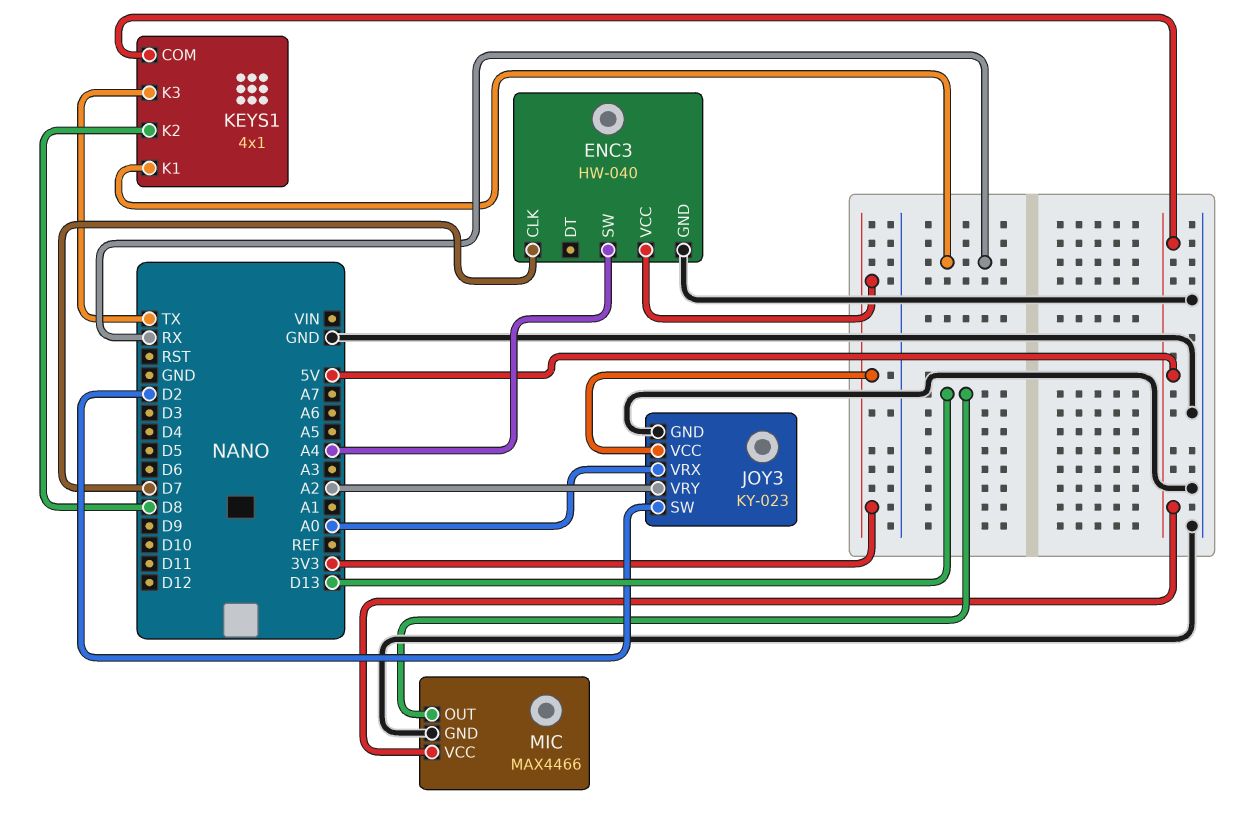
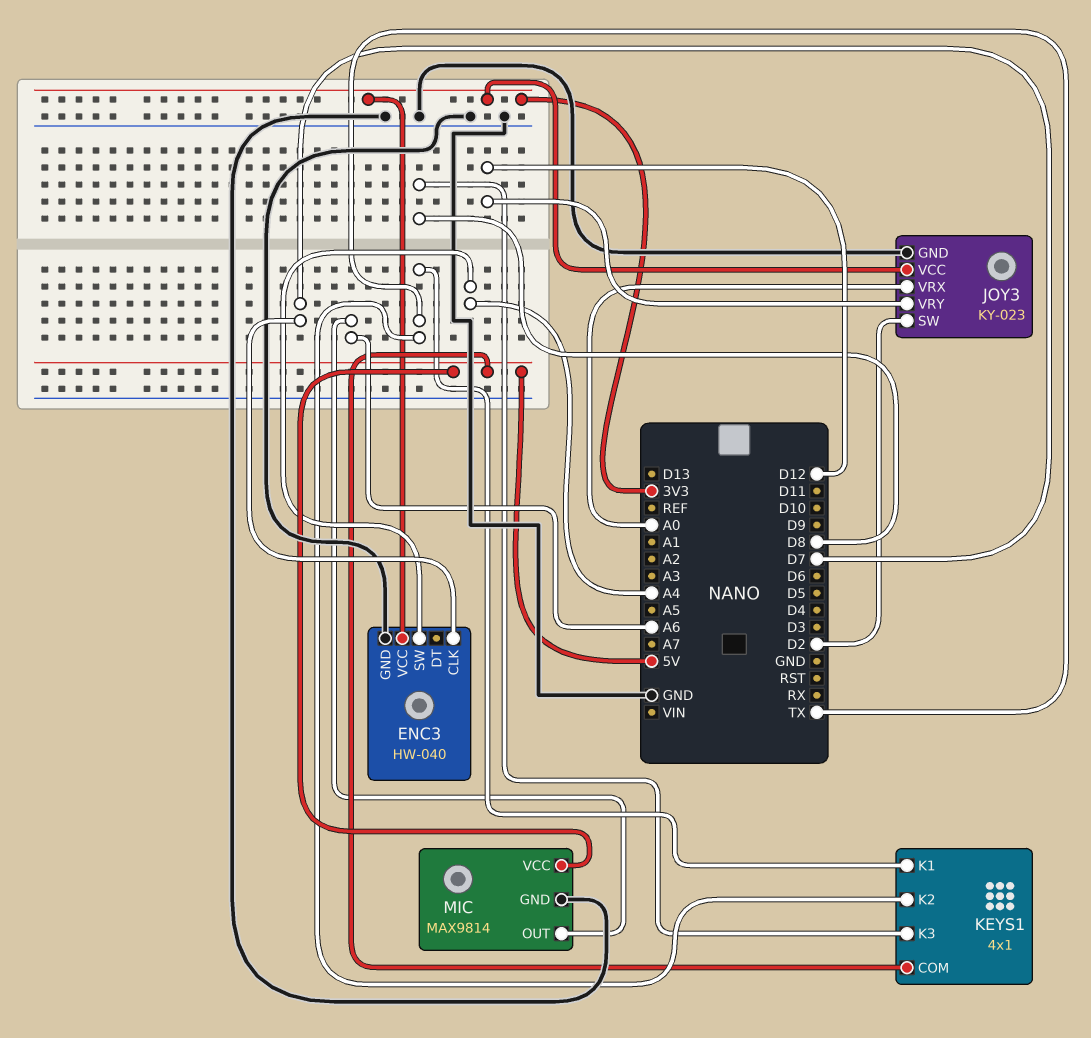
JOY3 pin VRY: A2 -> D12
KEYS1 pin K1: RX -> TX
KEYS1 pin K2: D8 -> TX
KEYS1 pin K3: TX -> D8
MIC: MAX4466 -> MAX9814
MIC pin OUT: D13 -> A6

